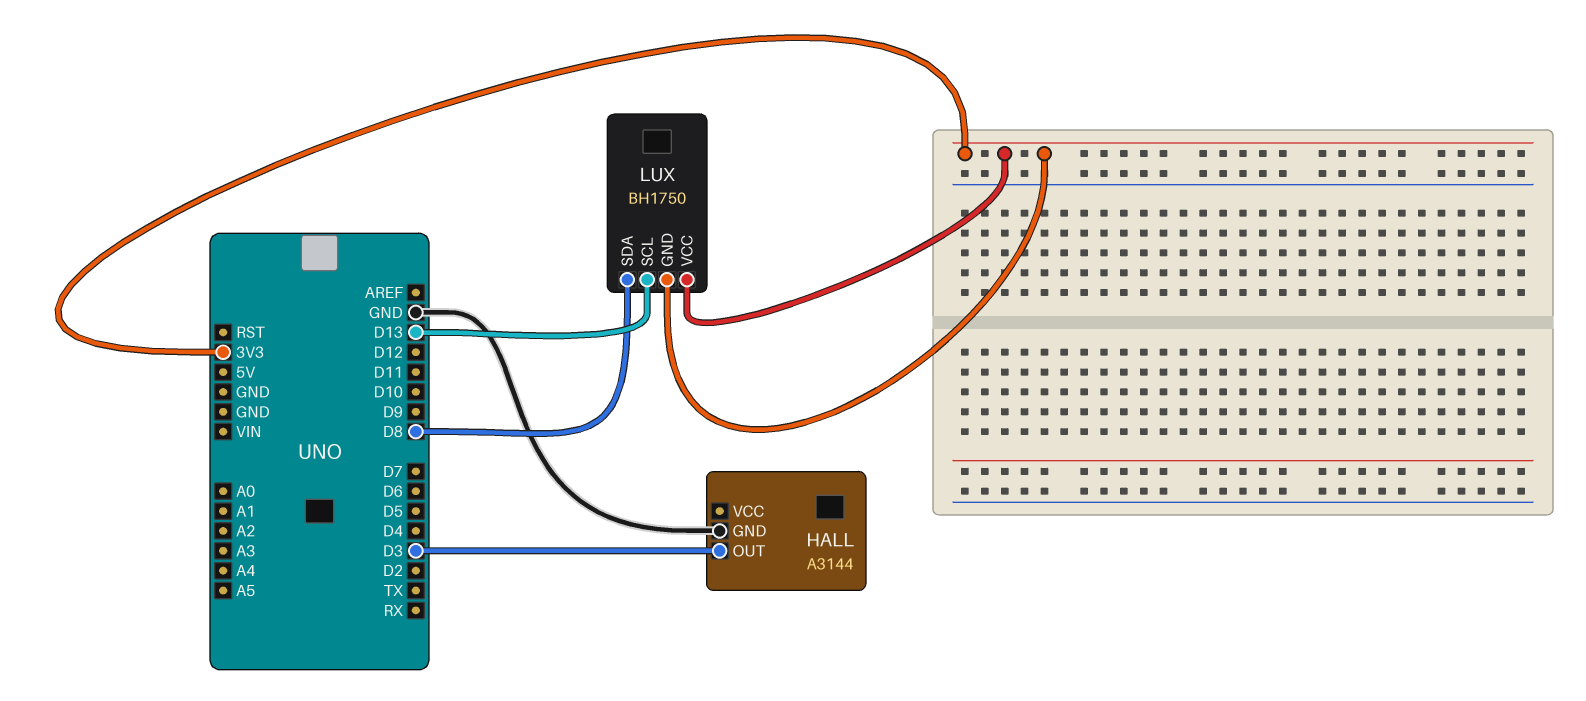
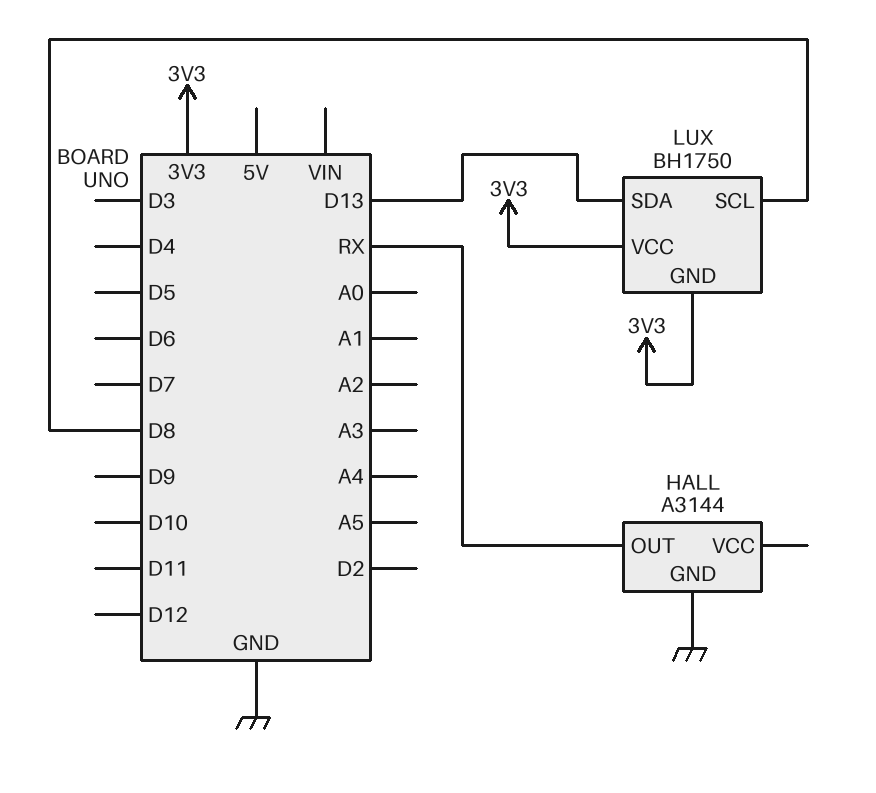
HALL pin OUT: D3 -> RX
LUX pin SCL: D13 -> D8
LUX pin SDA: D8 -> D13

